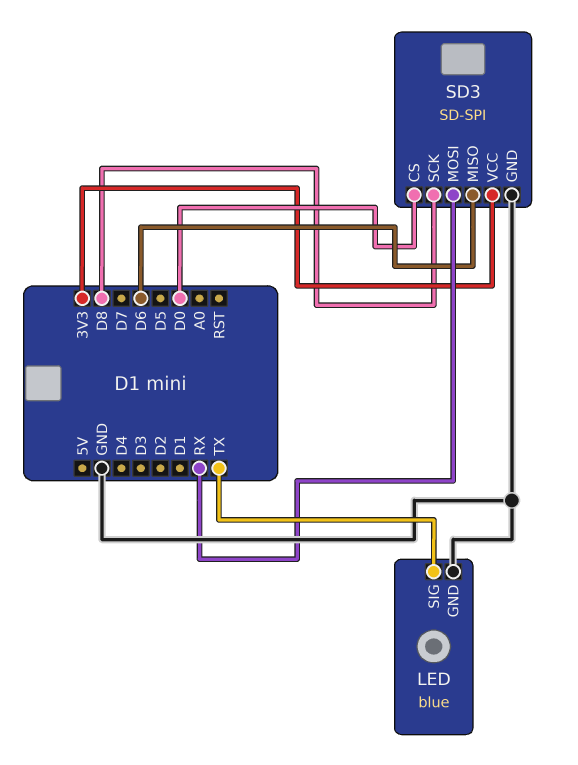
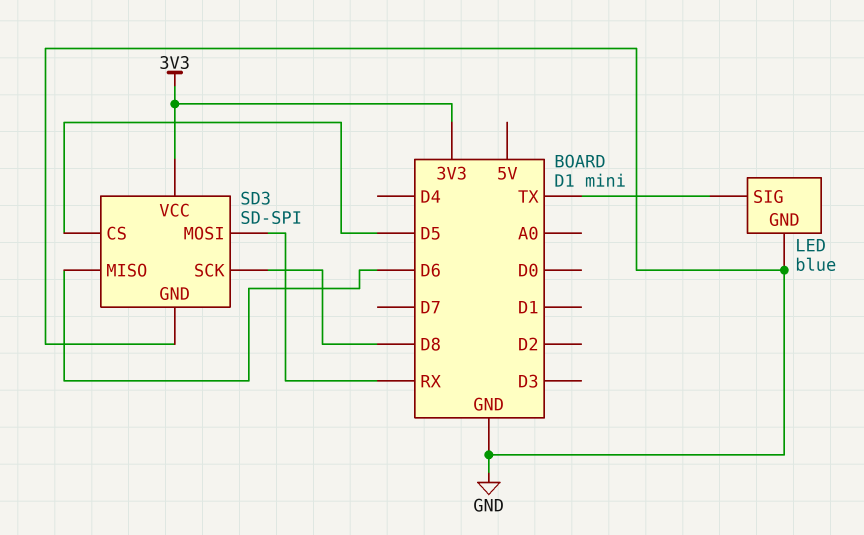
SD3 pin CS: D0 -> D5

